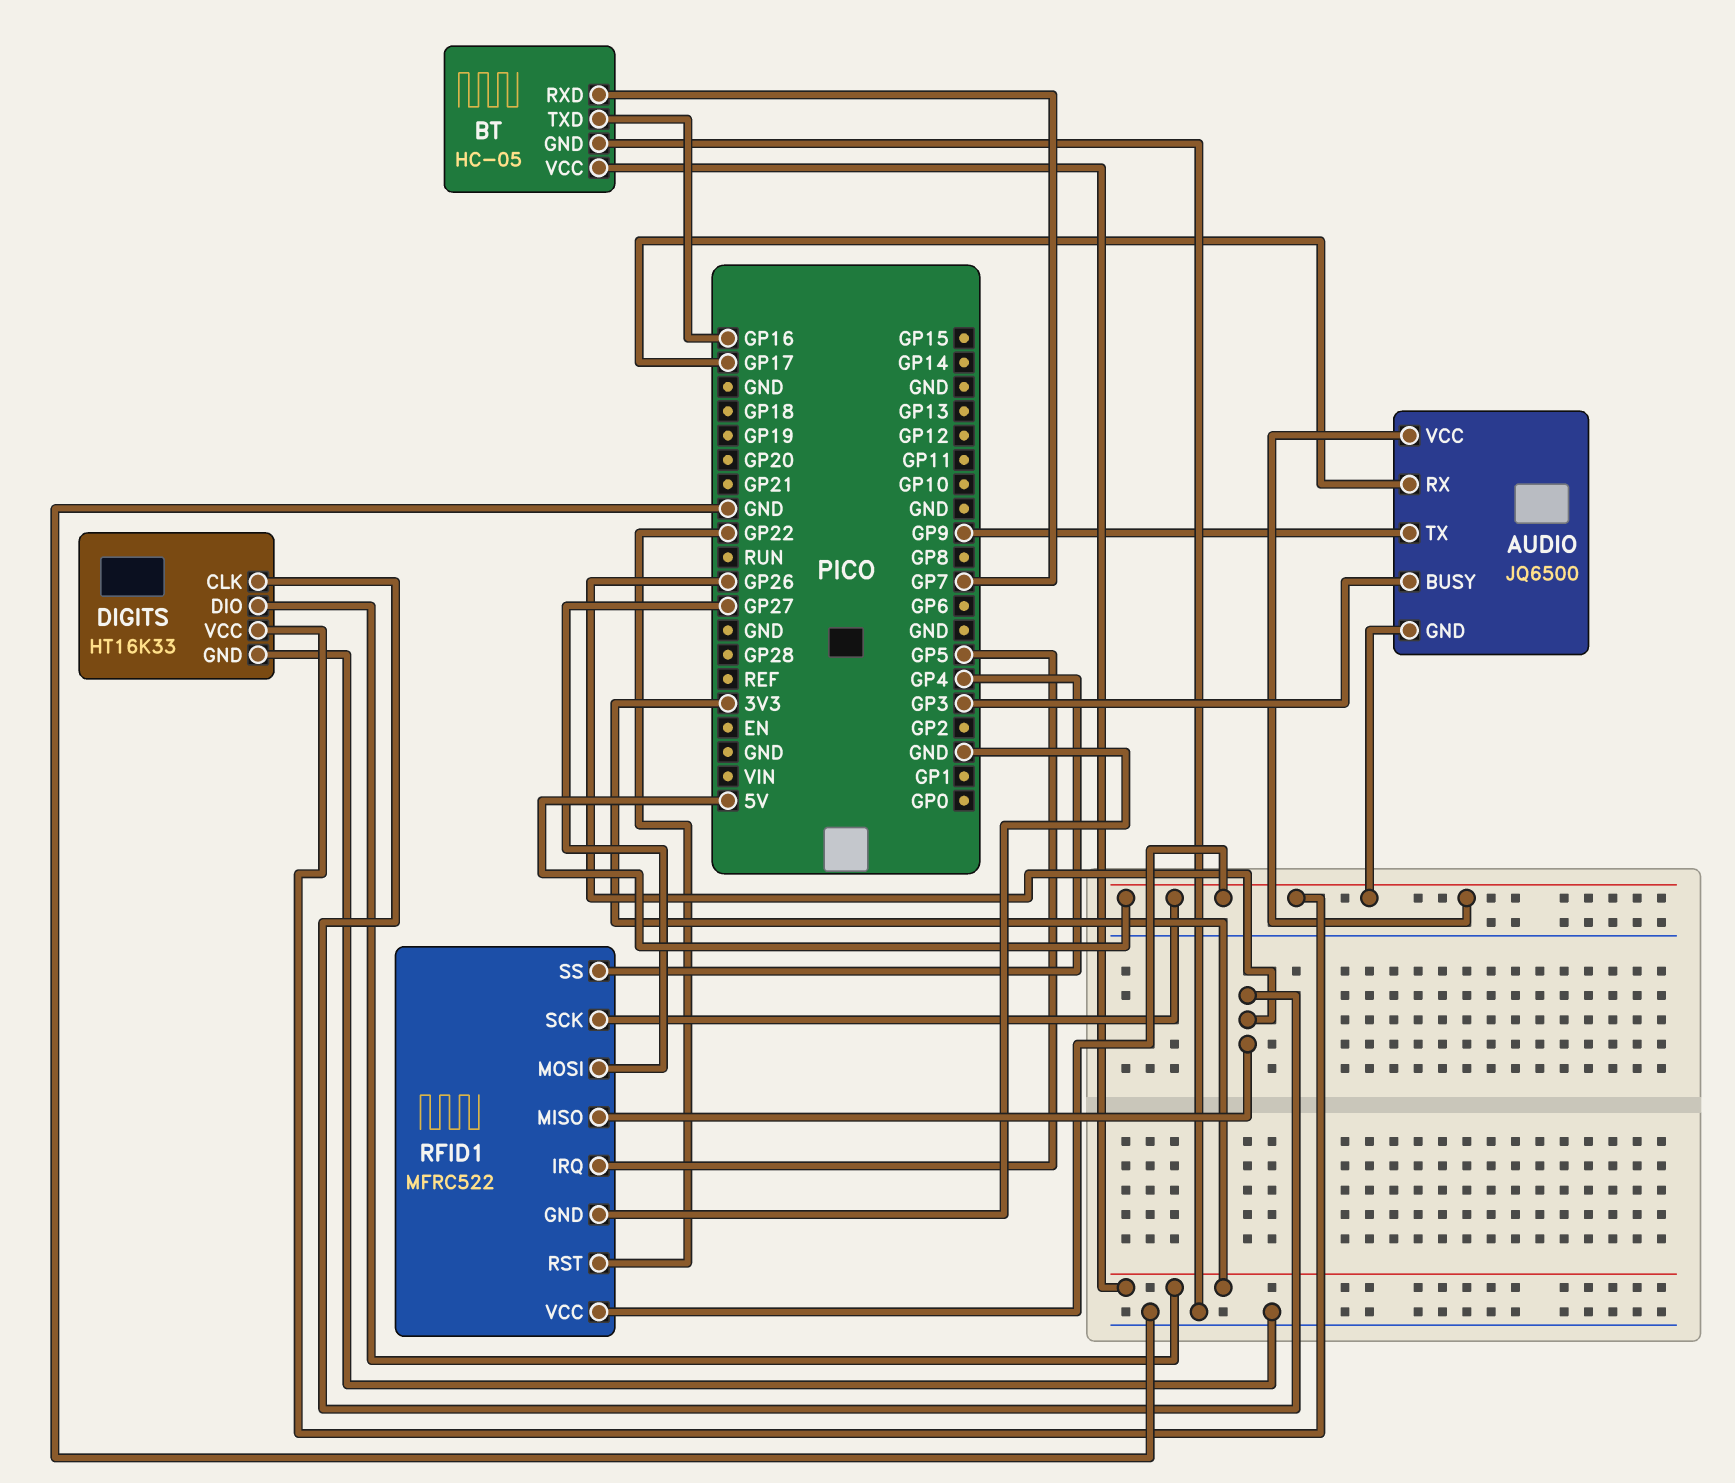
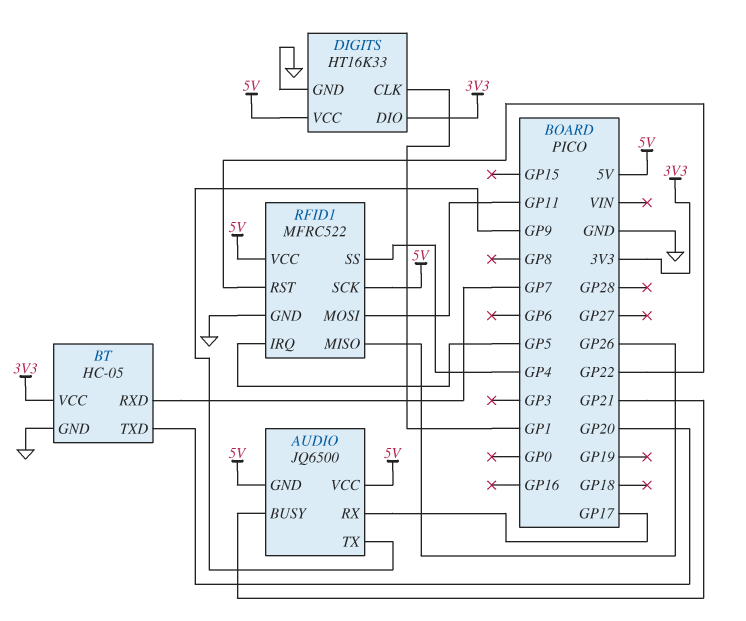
AUDIO pin BUSY: GP3 -> GP21
BT pin TXD: GP16 -> GP20
DIGITS pin CLK: GP26 -> GP1
RFID1 pin MOSI: GP27 -> GP11

